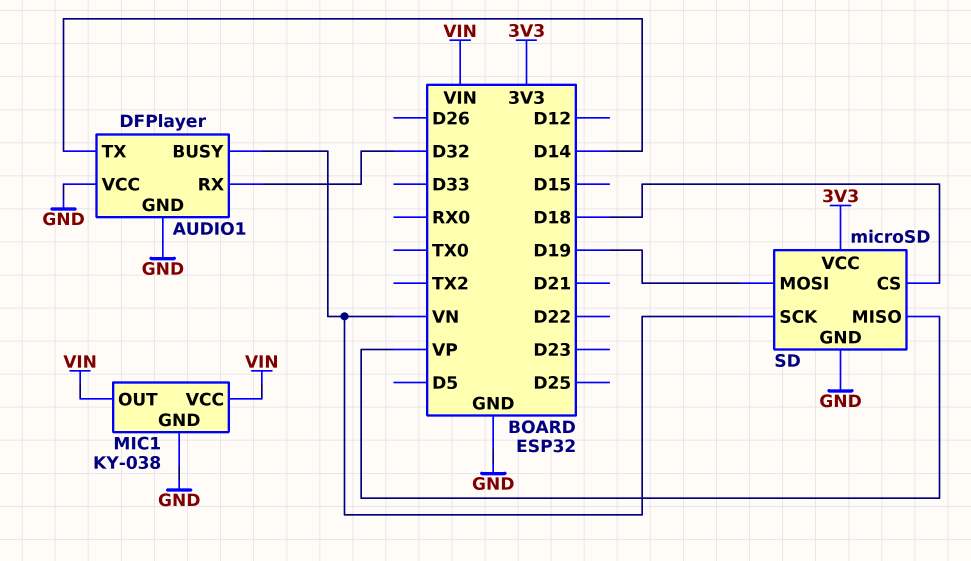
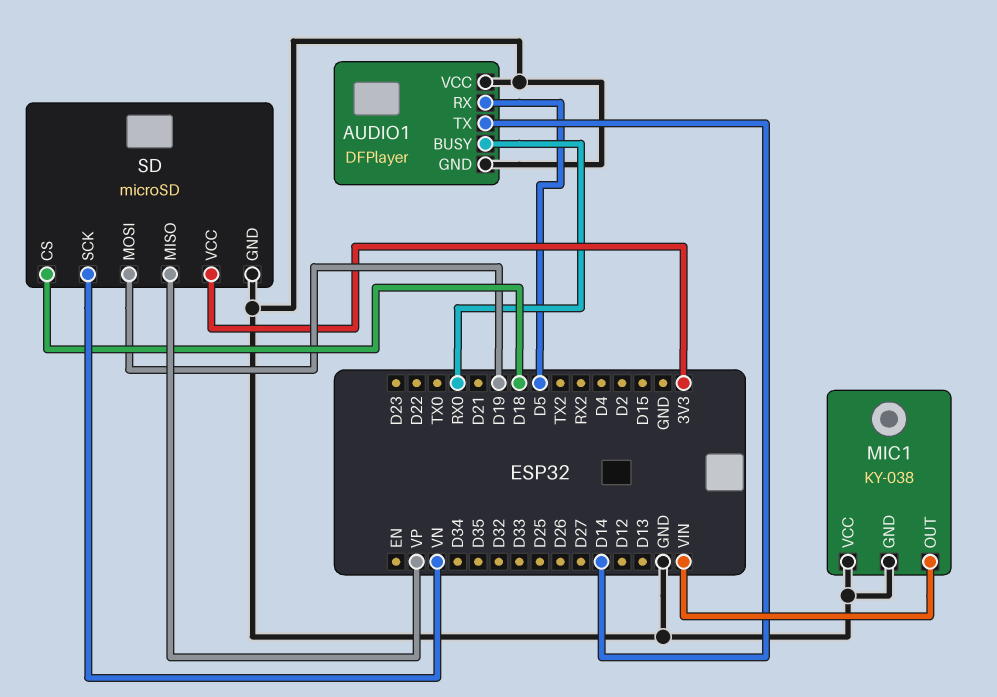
AUDIO1 pin BUSY: VN -> RX0
AUDIO1 pin RX: D32 -> D5
MIC1 pin VCC: VIN -> GND

